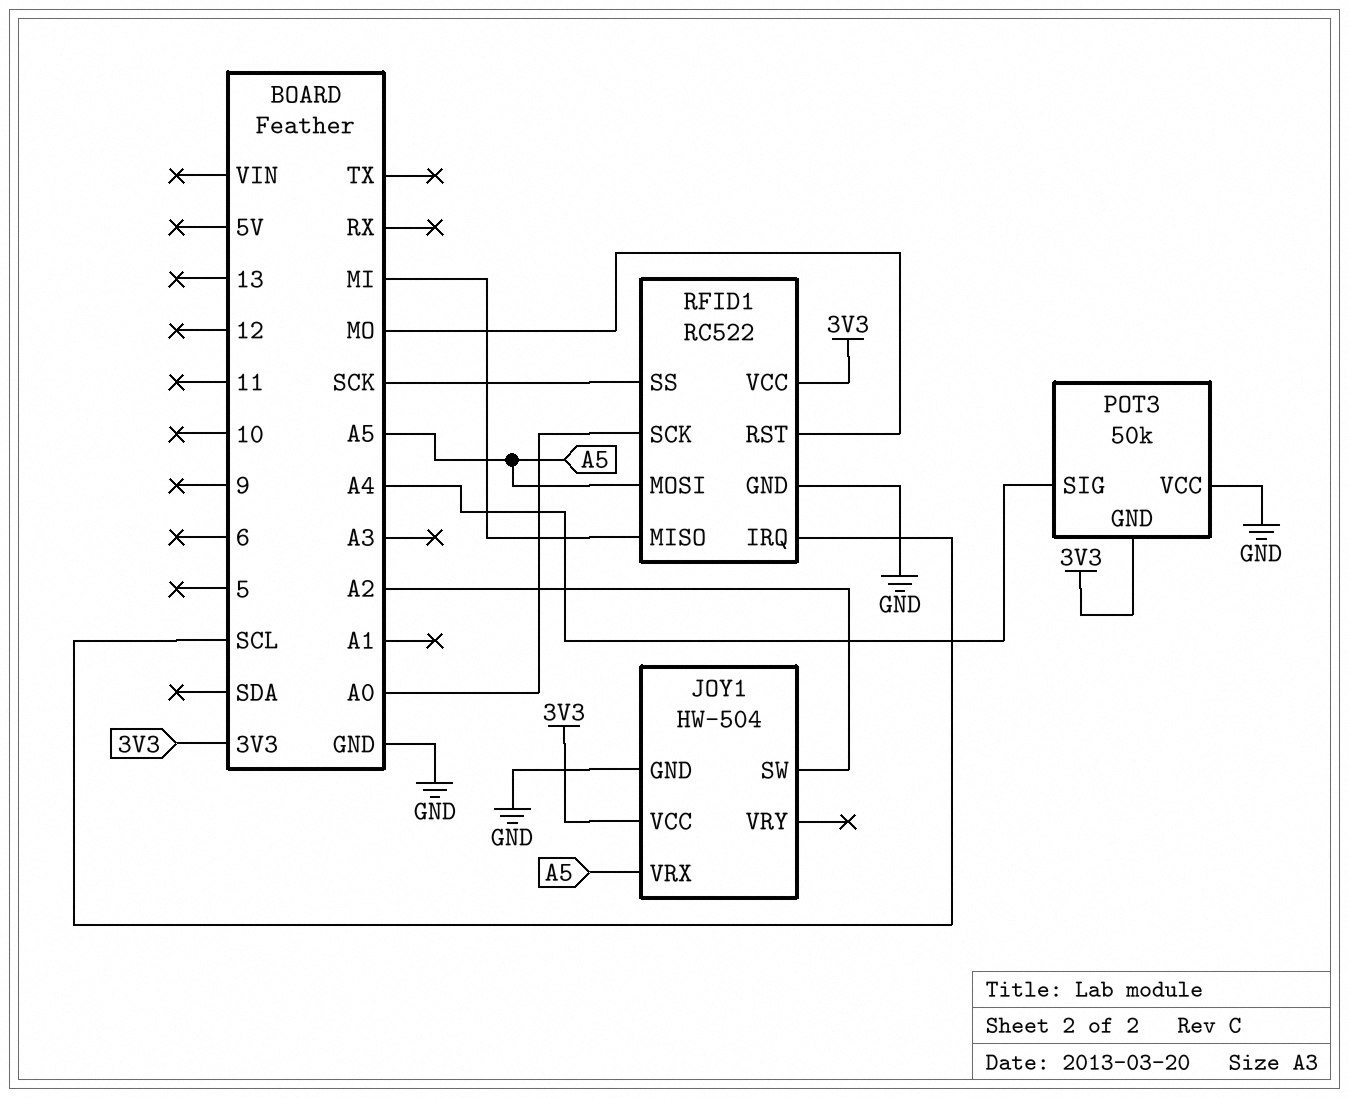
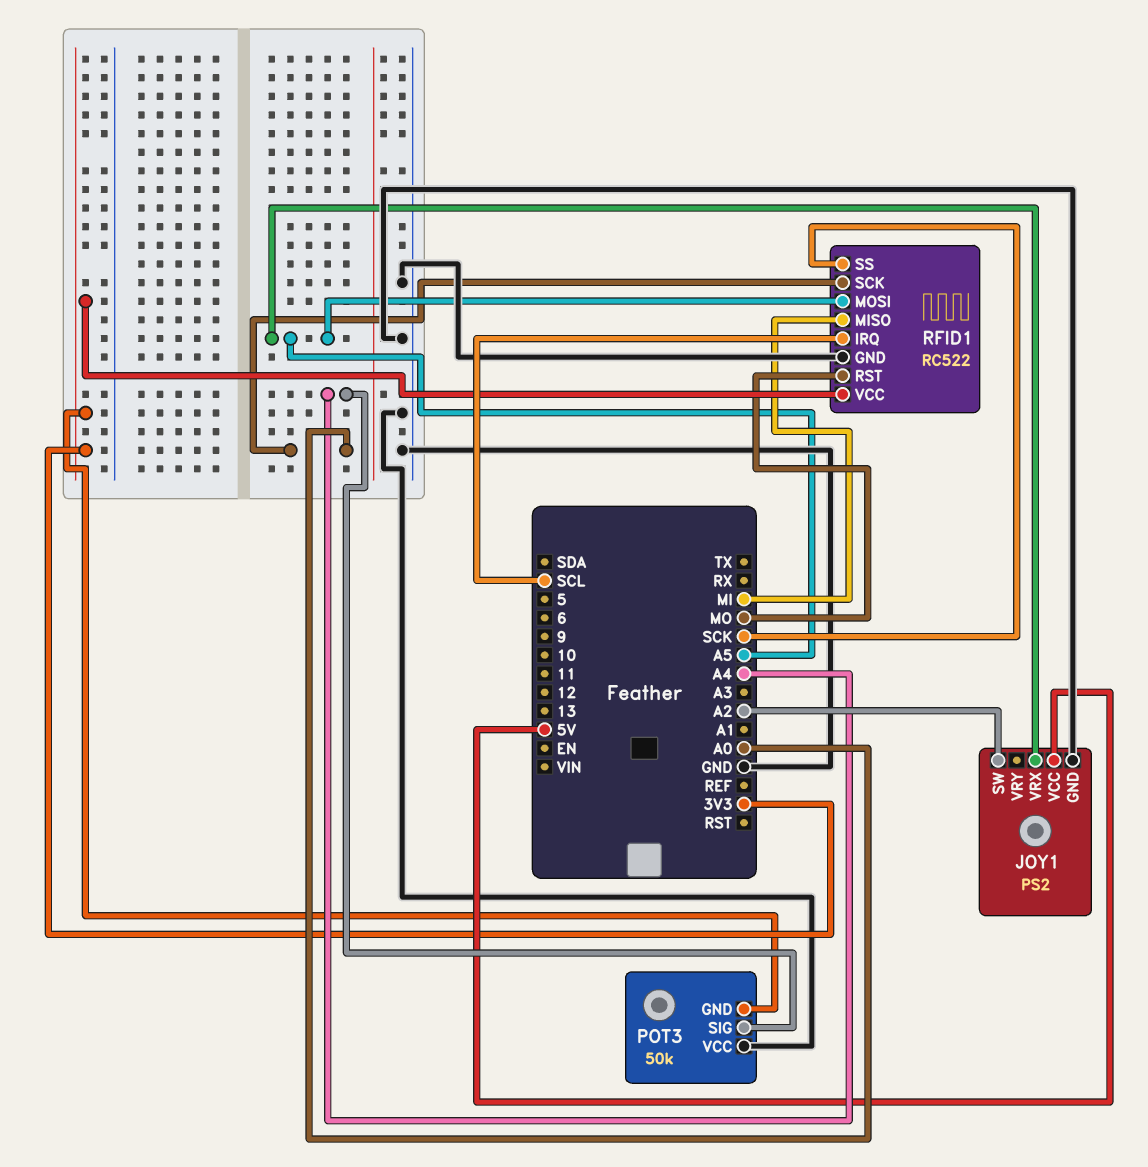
JOY1: HW-504 -> PS2
JOY1 pin VCC: 3V3 -> 5V

